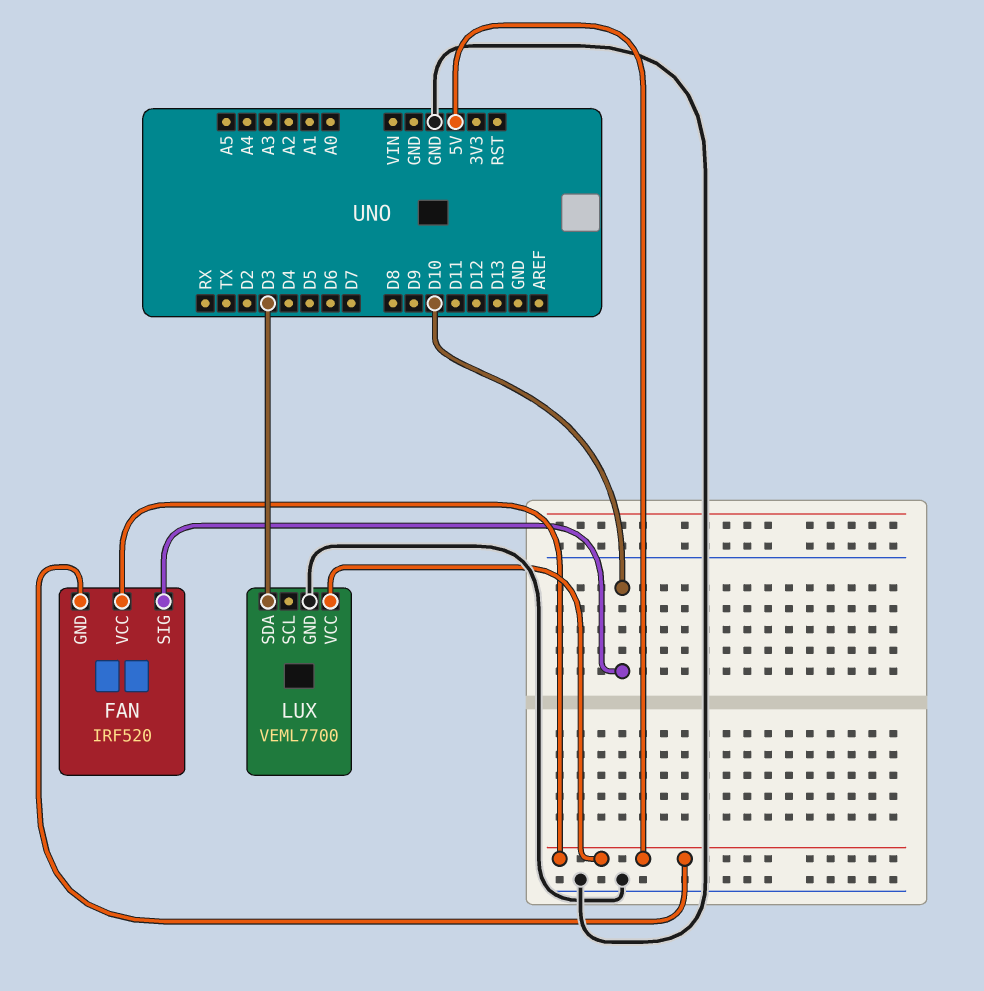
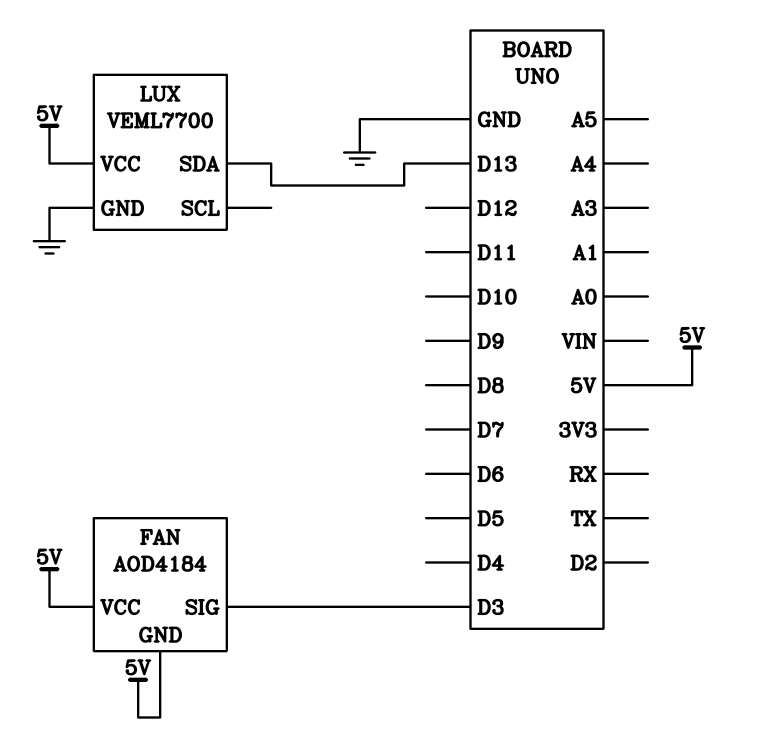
FAN: IRF520 -> AOD4184
FAN pin SIG: D10 -> D3
LUX pin SDA: D3 -> D13

